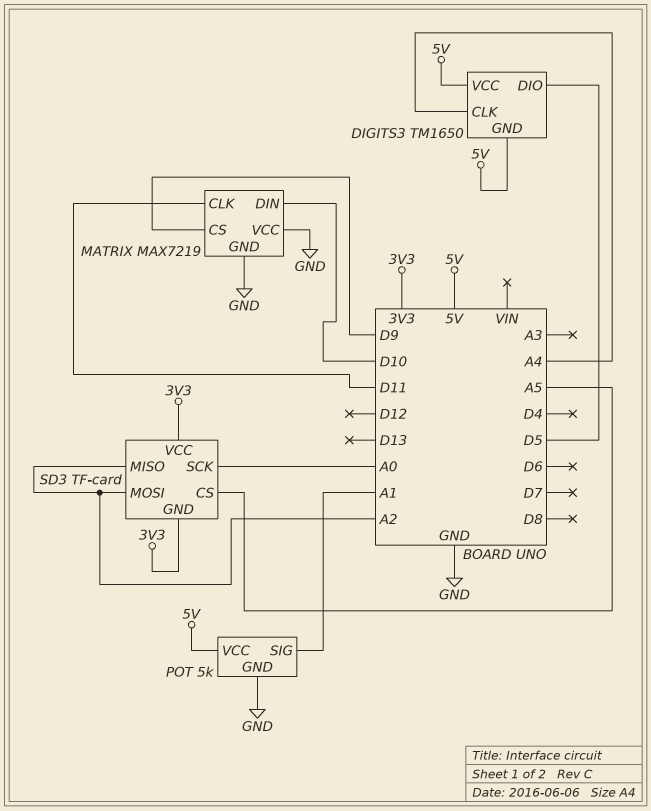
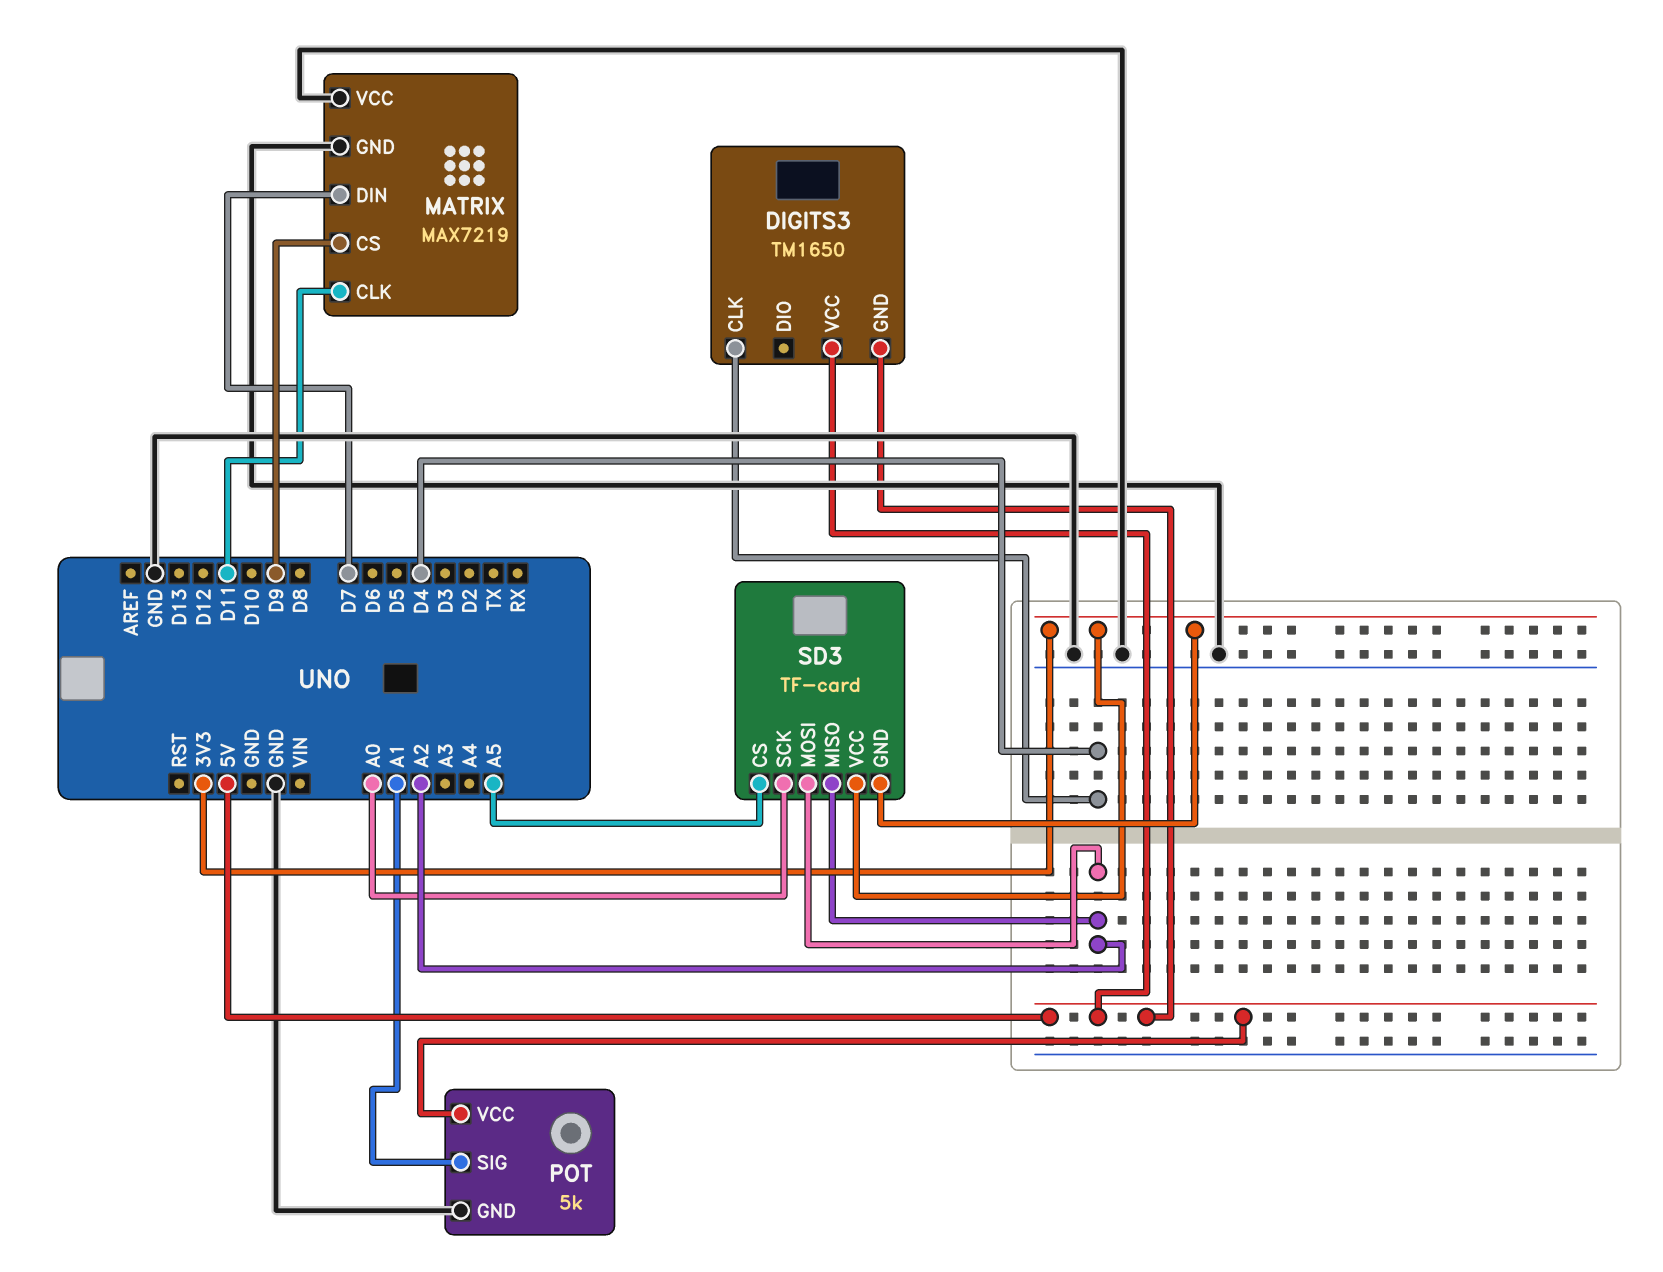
DIGITS3 pin CLK: A4 -> D4
DIGITS3 pin DIO: D5 -> none
MATRIX pin DIN: D10 -> D7

